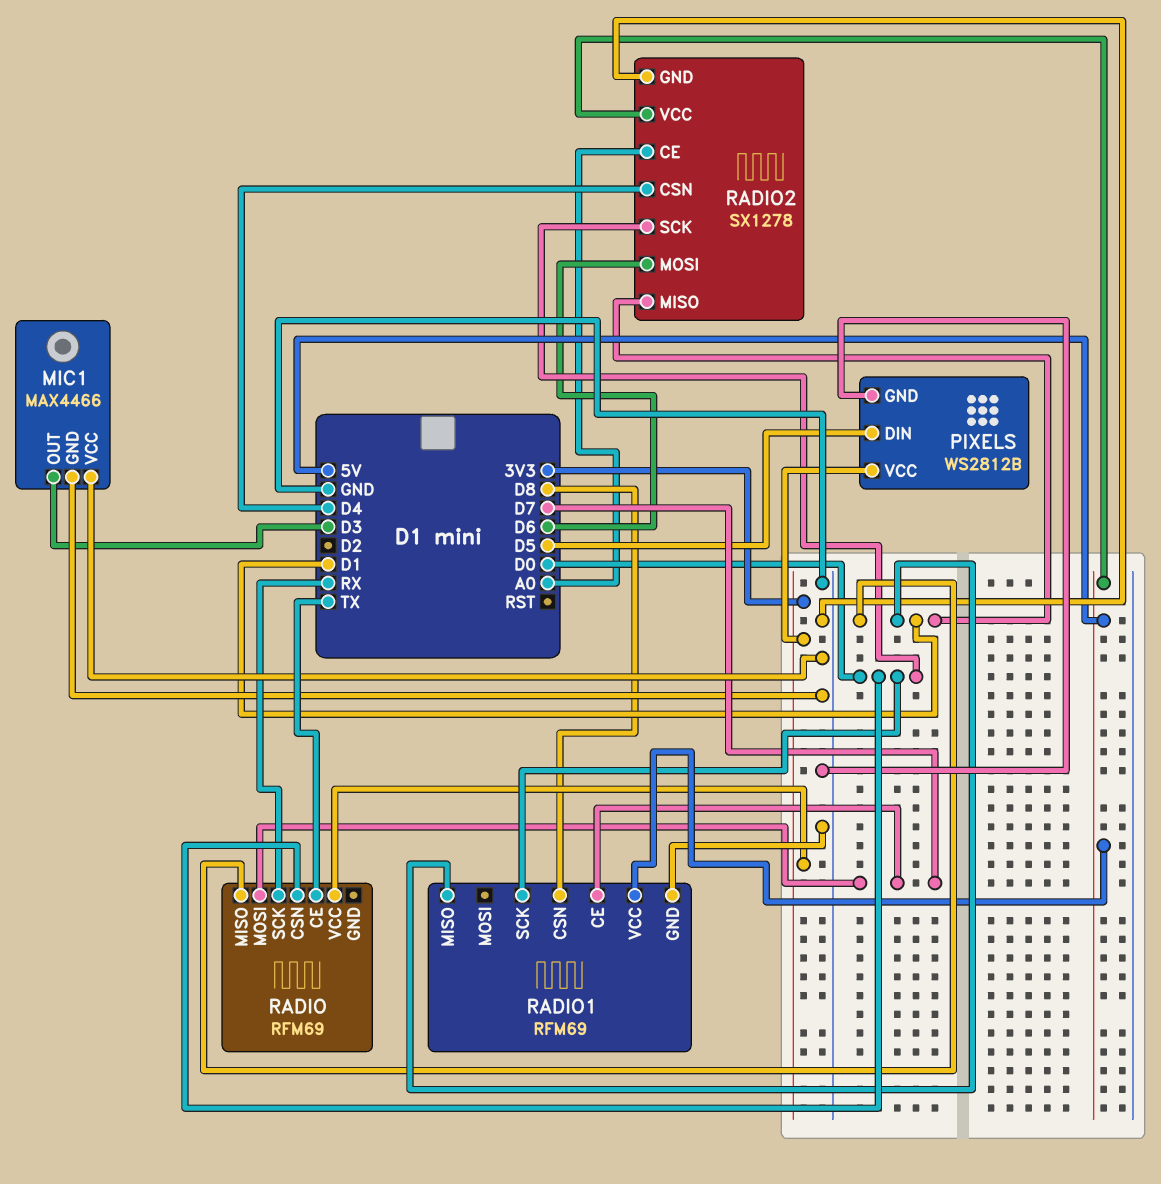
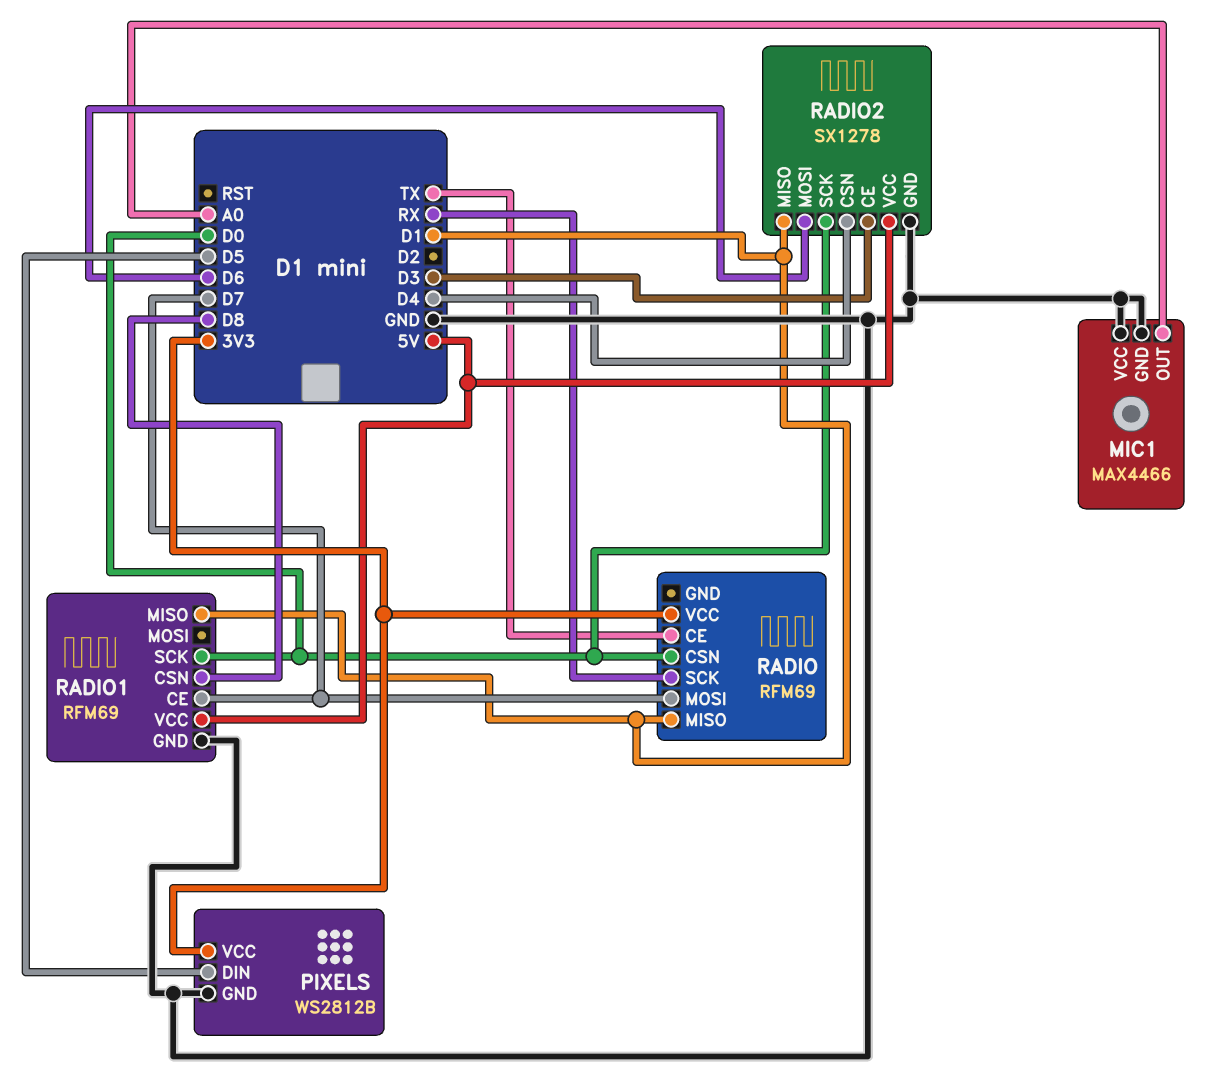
MIC1 pin OUT: D3 -> A0
RADIO2 pin CE: A0 -> D3

